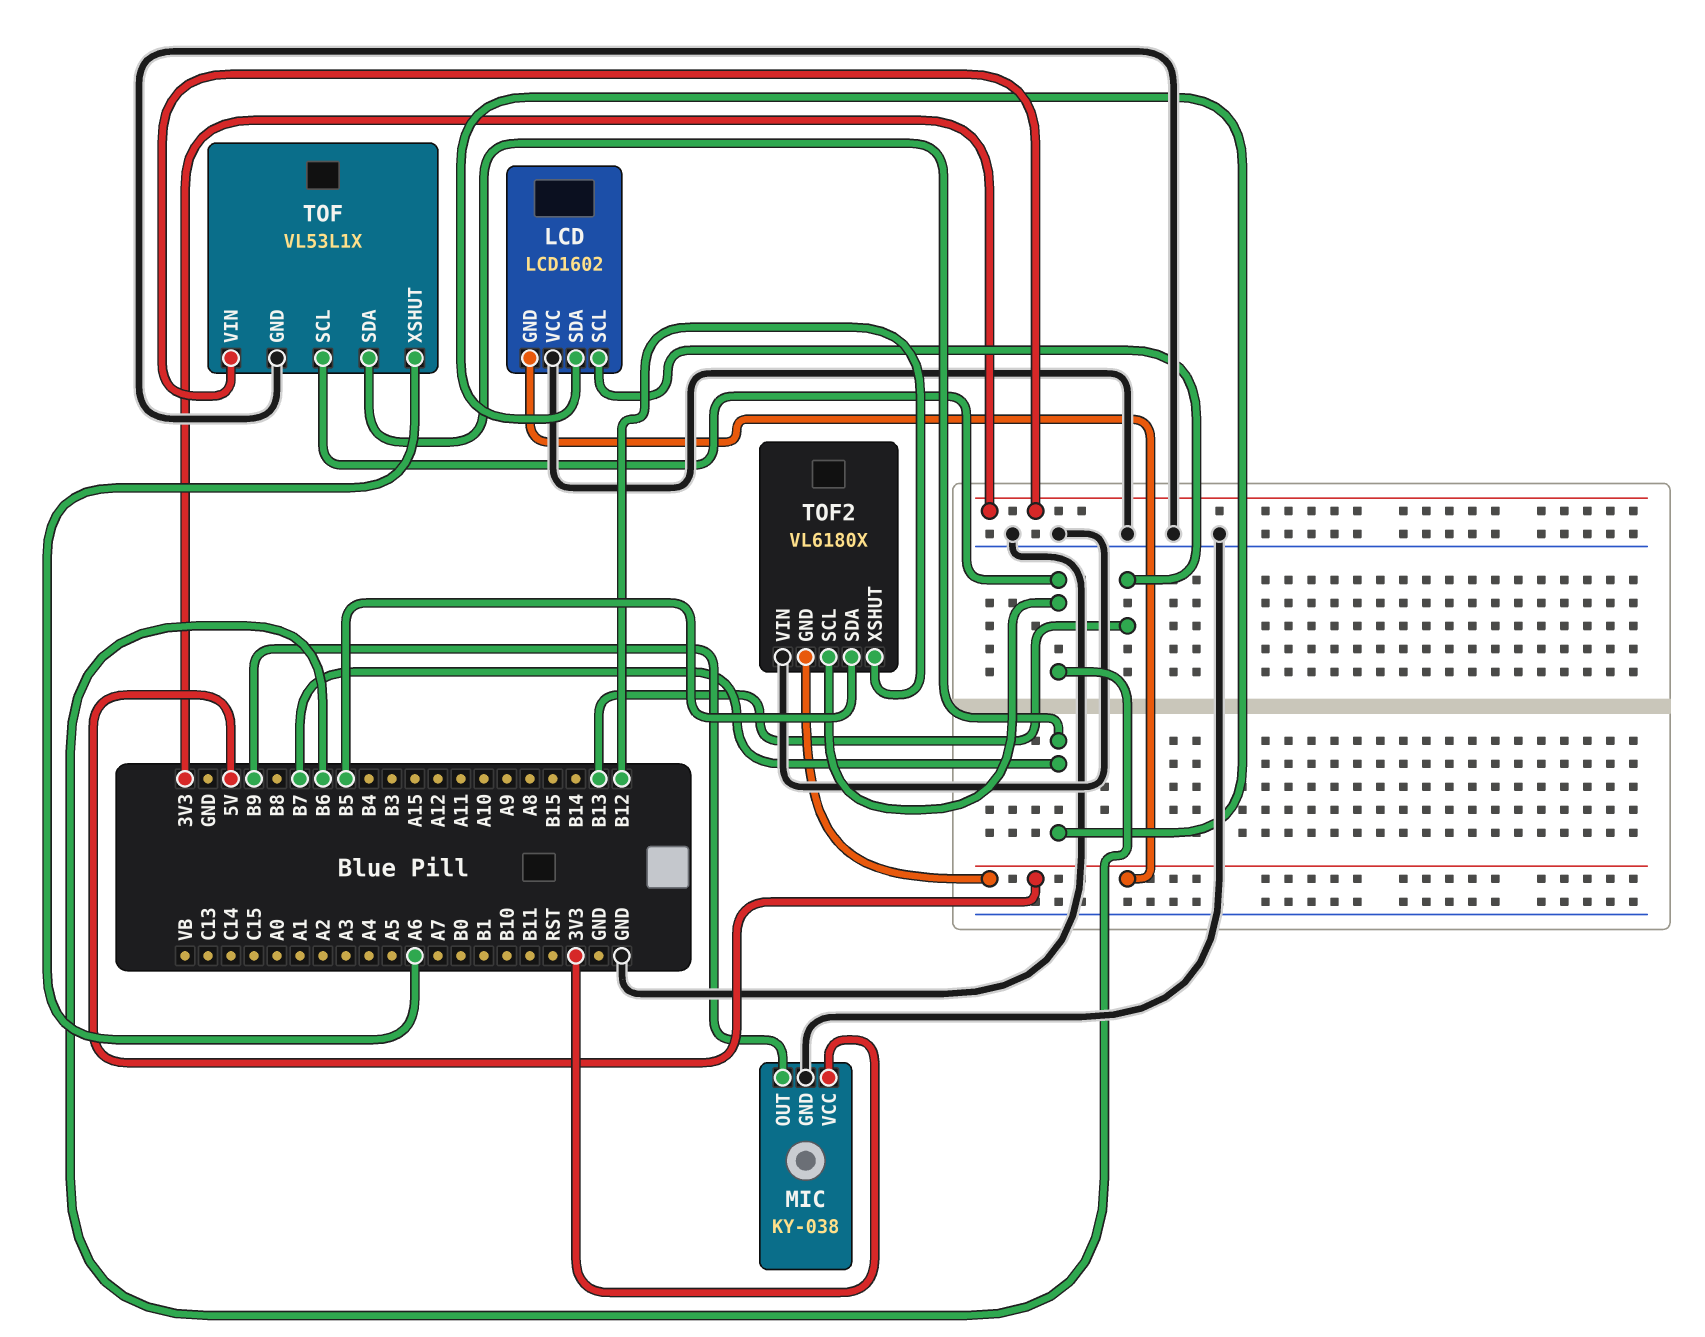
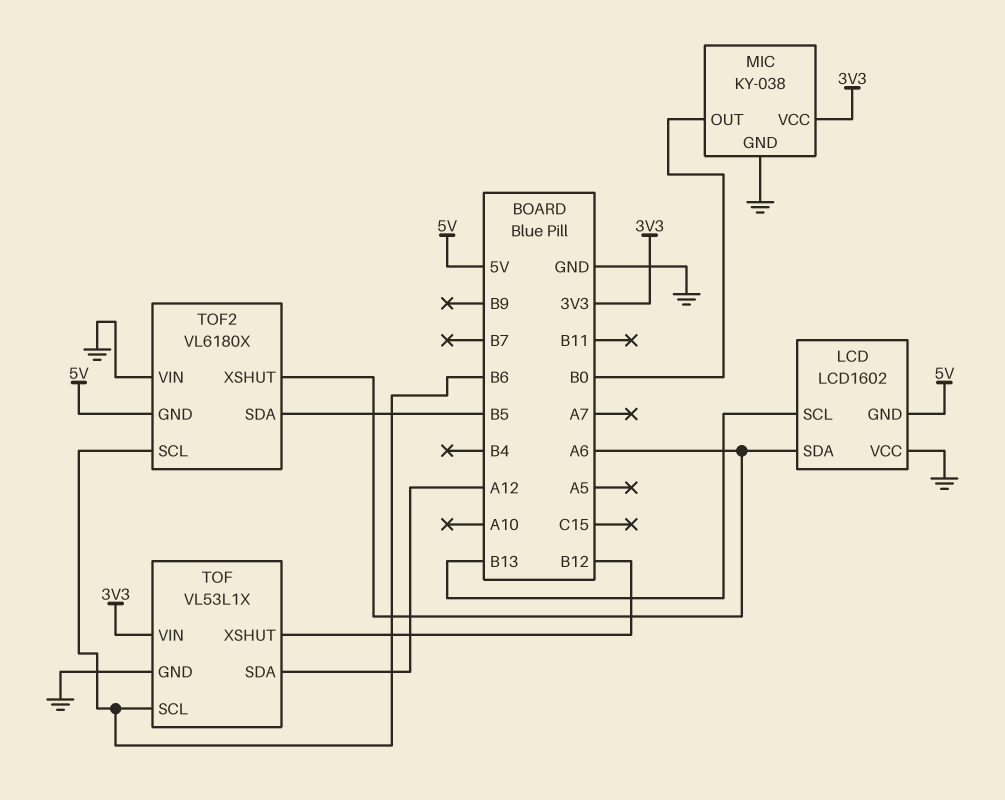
LCD pin SDA: B7 -> A6
MIC pin OUT: B9 -> B0
TOF pin SDA: B7 -> A12
TOF pin XSHUT: A6 -> B12
TOF2 pin XSHUT: B12 -> A6

